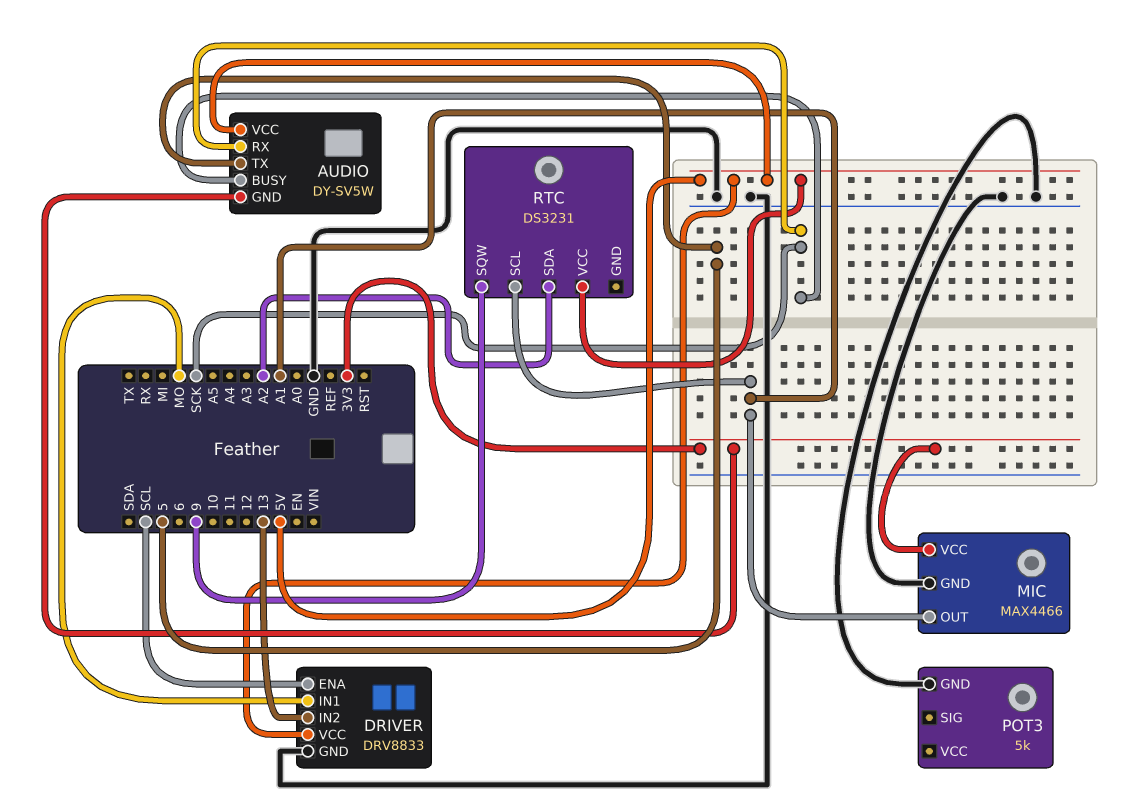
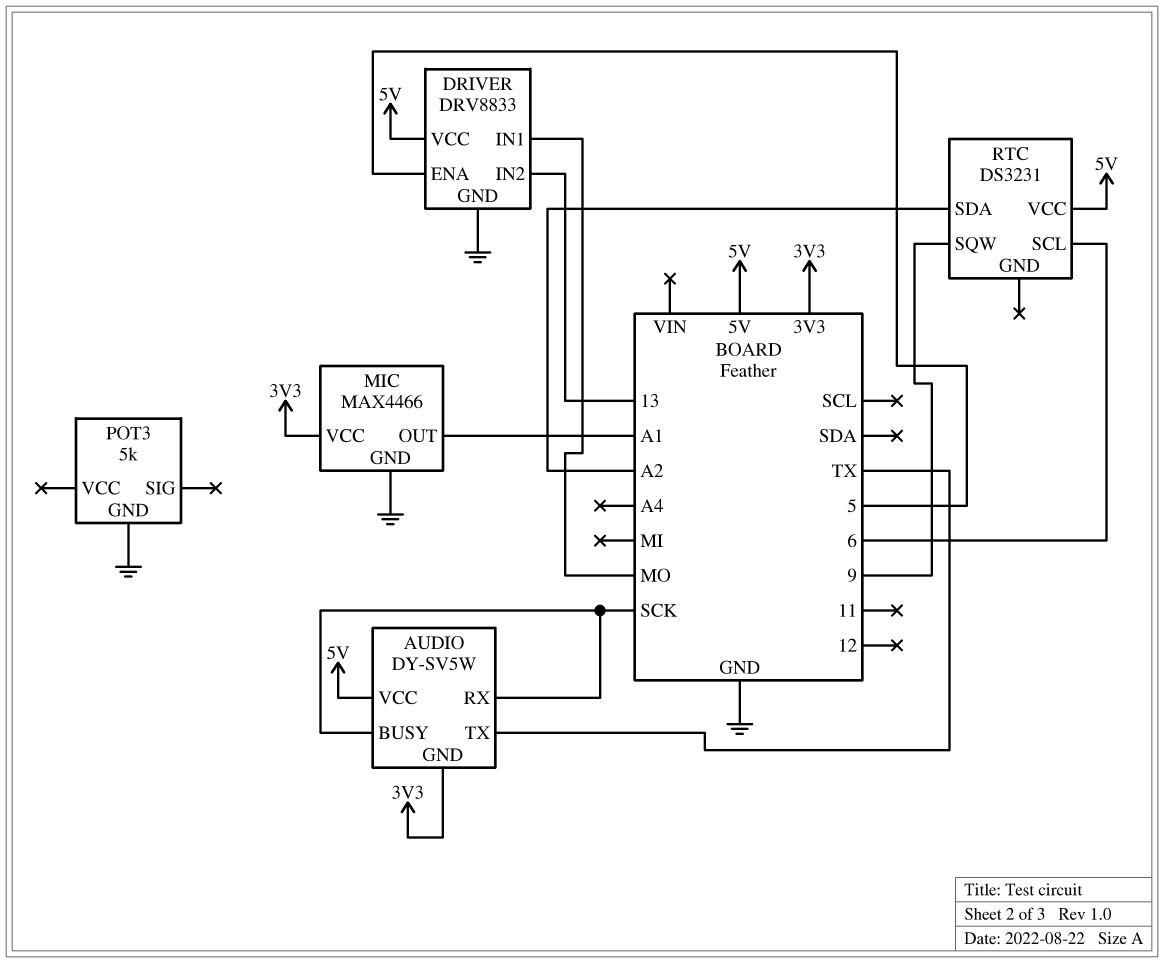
AUDIO pin TX: 5 -> TX
DRIVER pin ENA: SCL -> 5
RTC pin SCL: A1 -> 6

